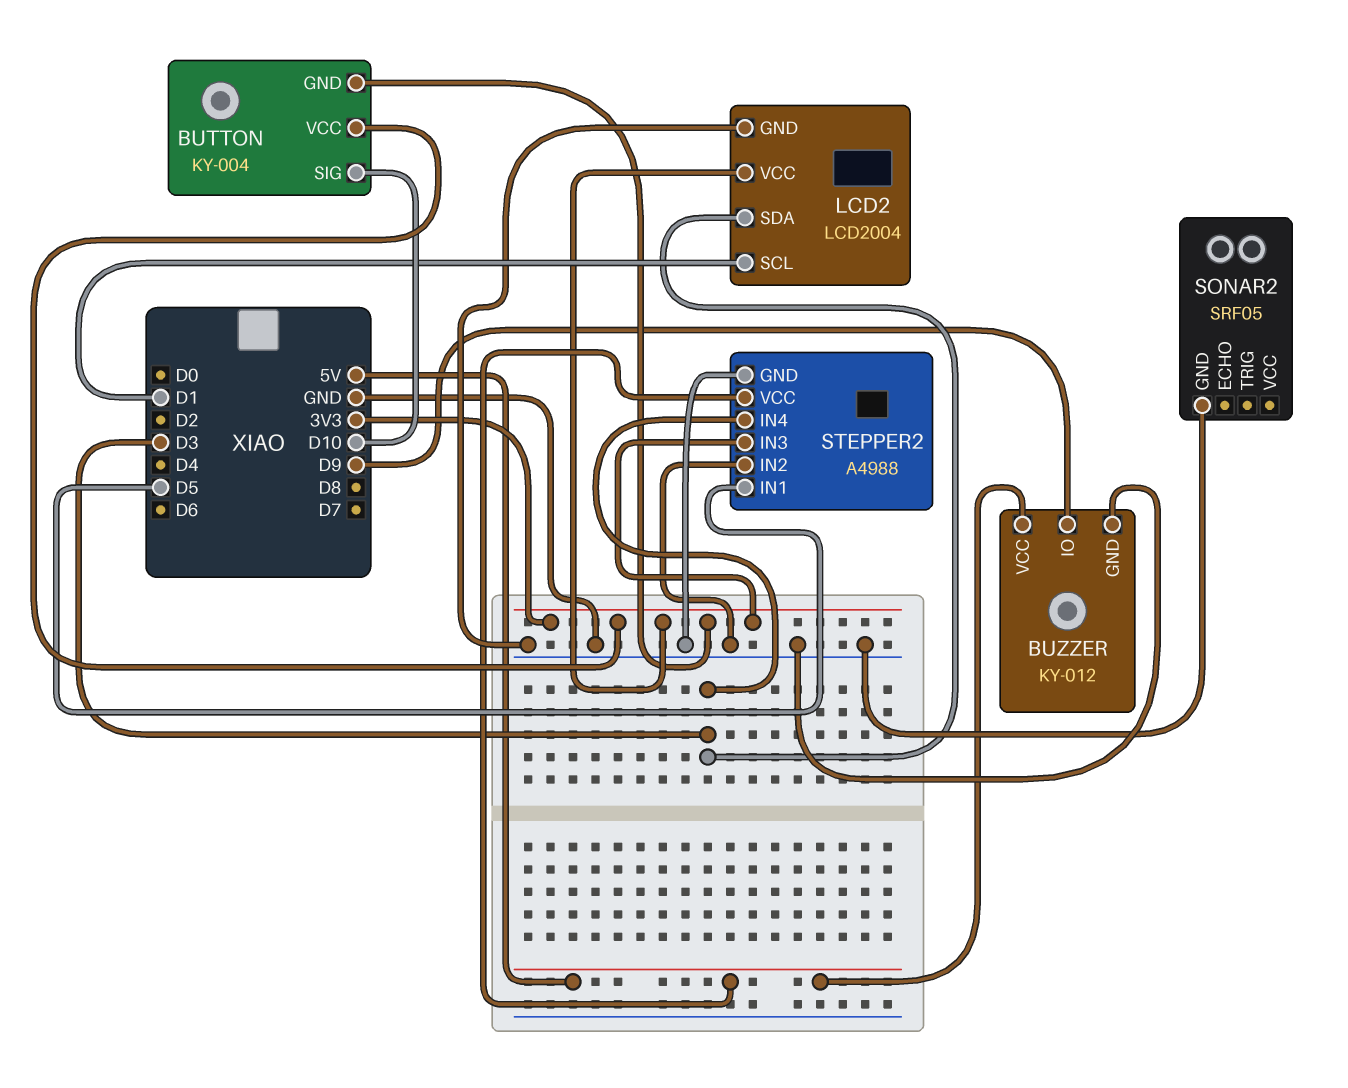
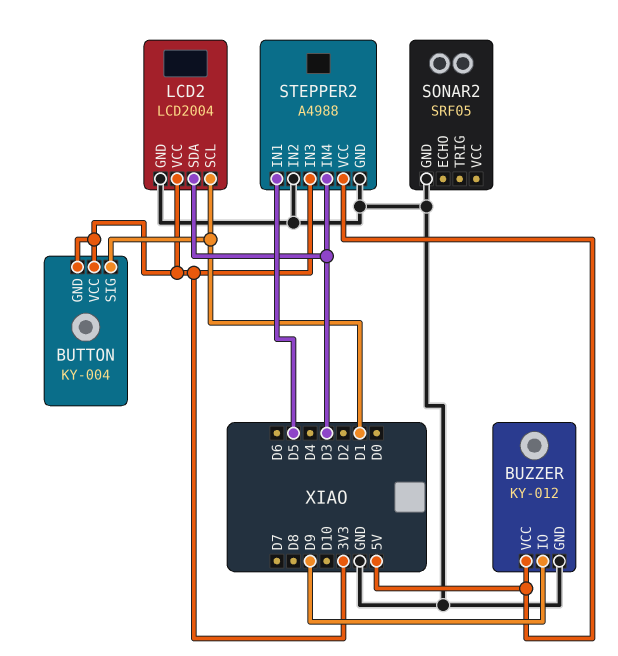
BUTTON pin SIG: D10 -> D1

